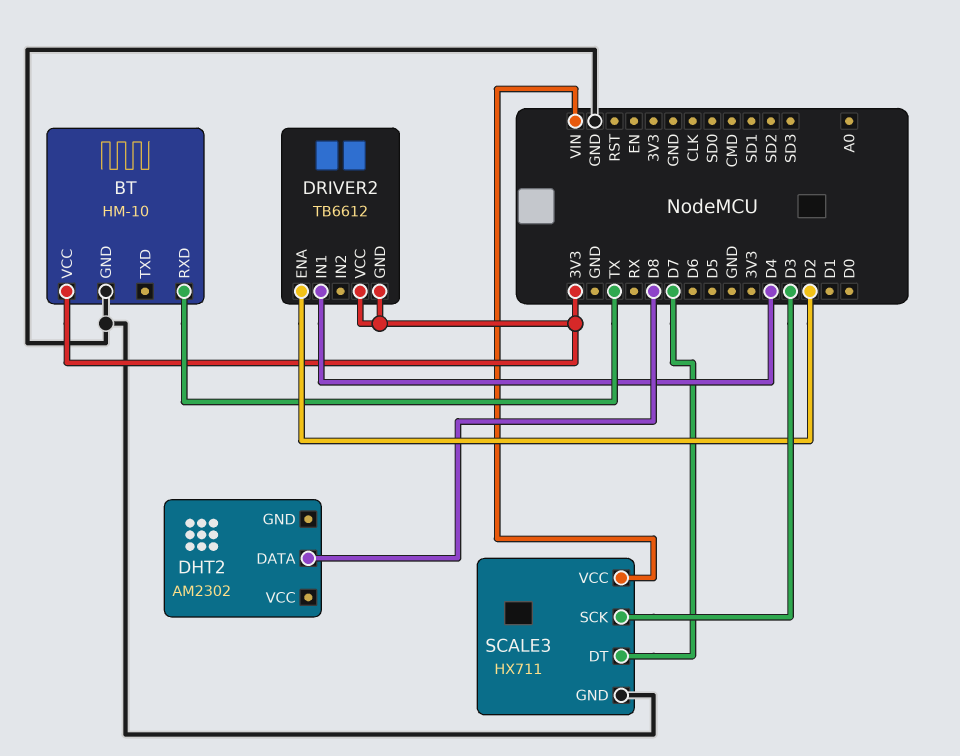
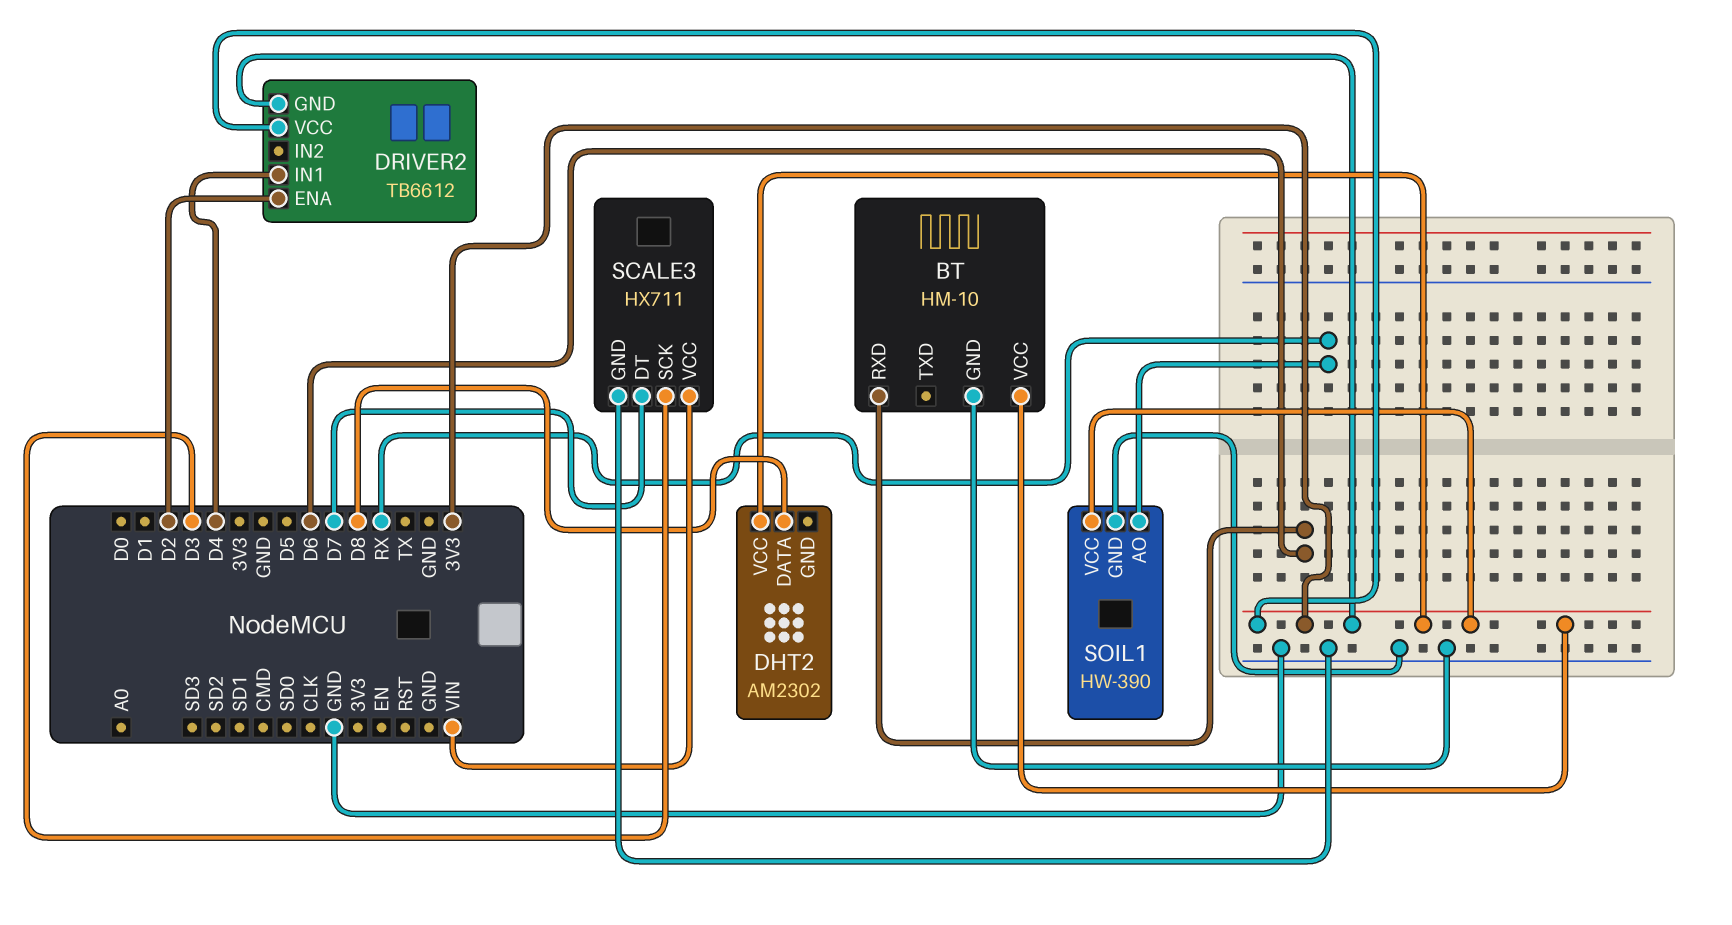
BT pin RXD: TX -> D6
DHT2 pin VCC: none -> 3V3
SOIL1: none -> HW-390
SOIL1 pin AO: none -> RX
SOIL1 pin GND: none -> GND
SOIL1 pin VCC: none -> 3V3

